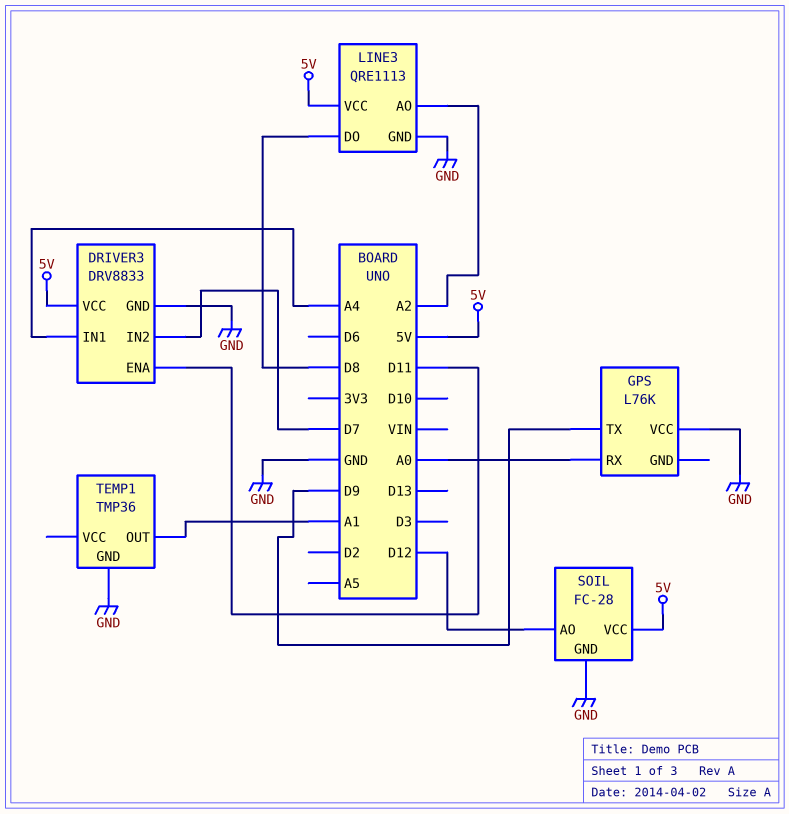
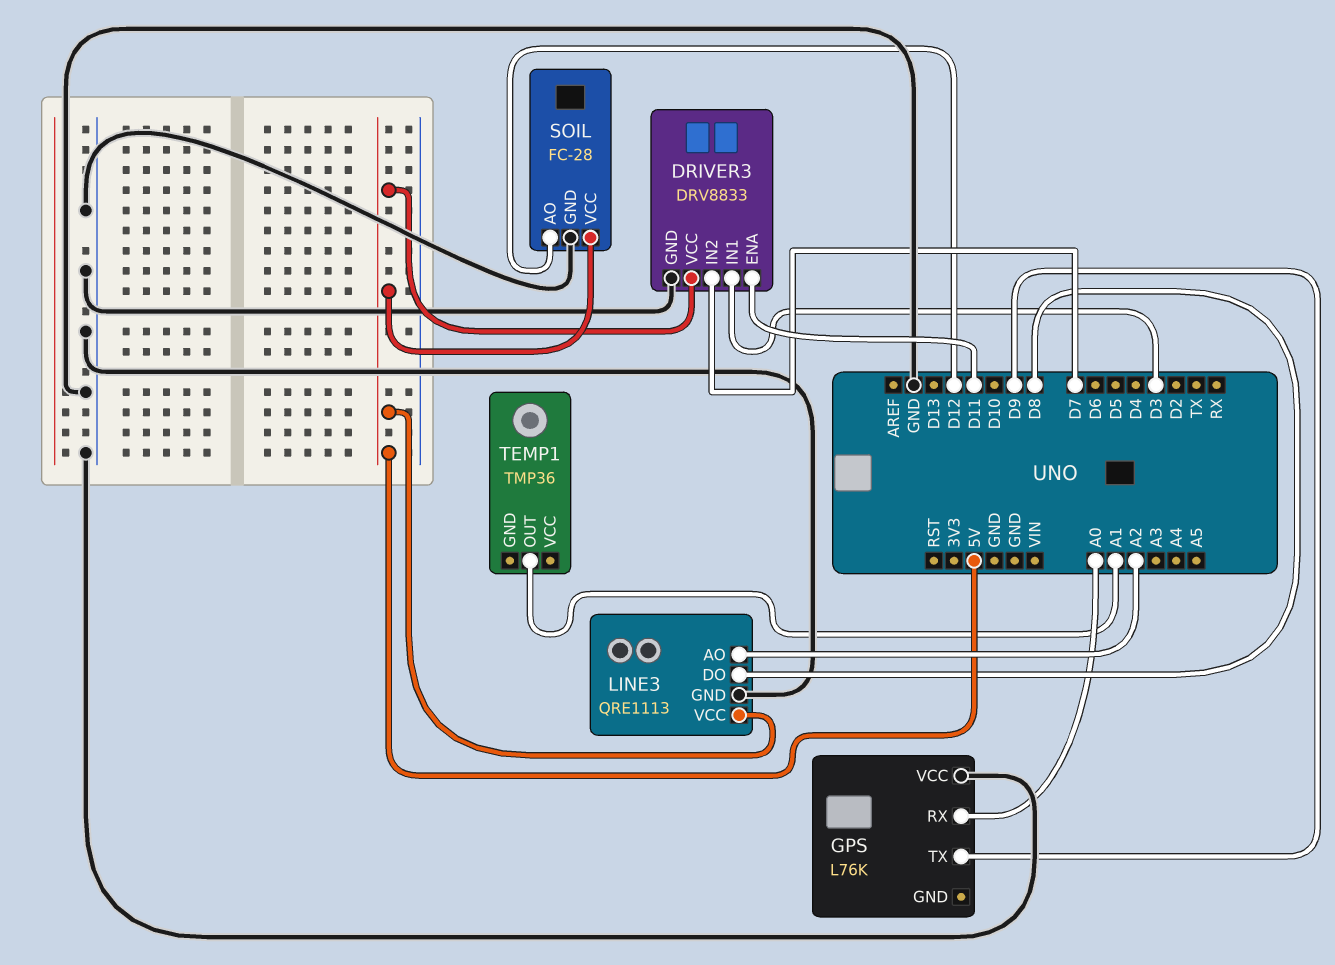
DRIVER3 pin IN1: A4 -> D3
TEMP1 pin GND: GND -> none

